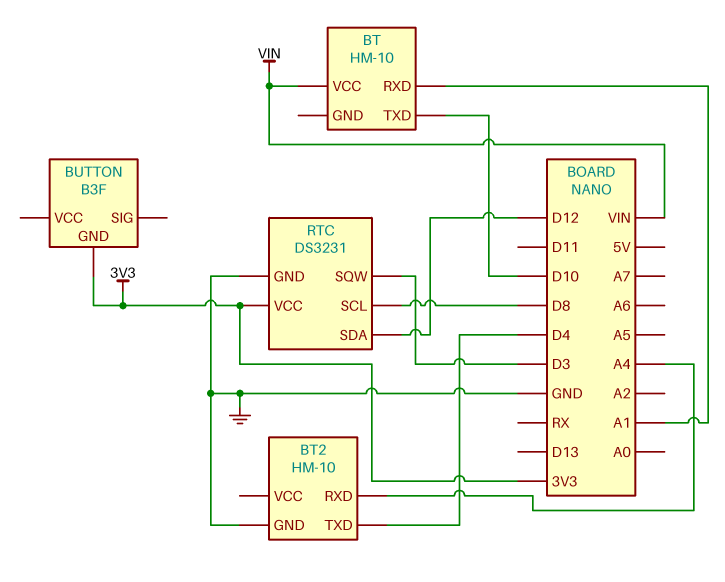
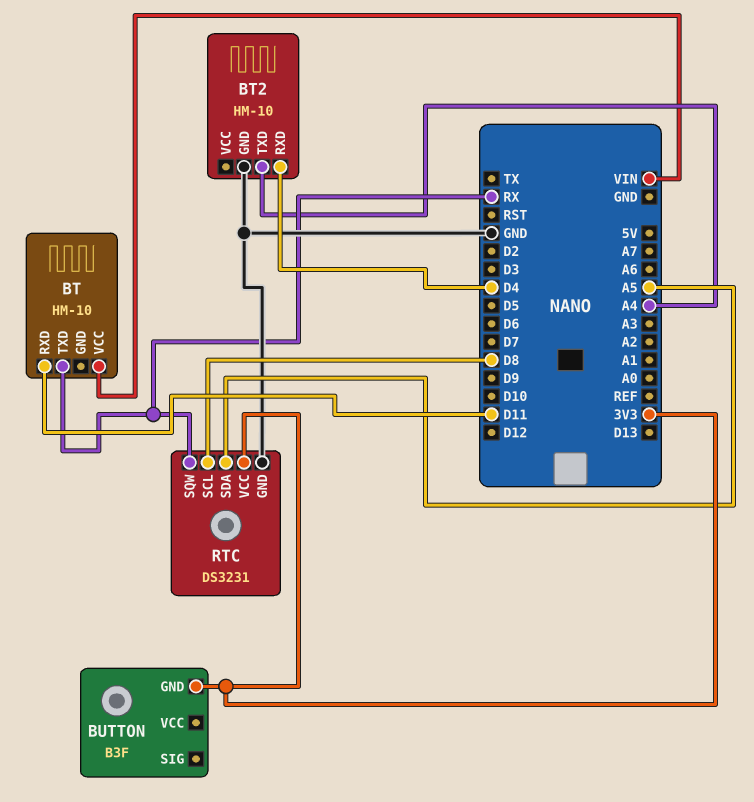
BT pin RXD: A1 -> D11
BT pin TXD: D10 -> RX
BT2 pin RXD: A4 -> D4
BT2 pin TXD: D4 -> A4
RTC pin SDA: D12 -> A5
RTC pin SQW: D3 -> RX

